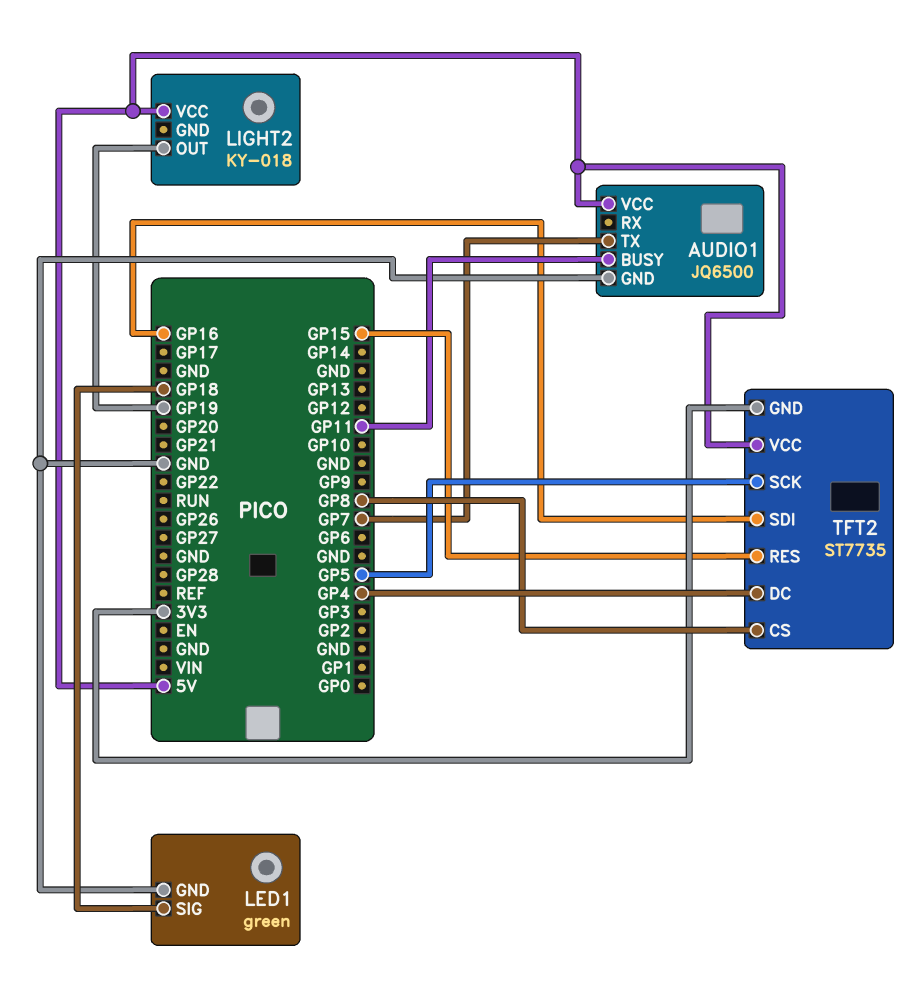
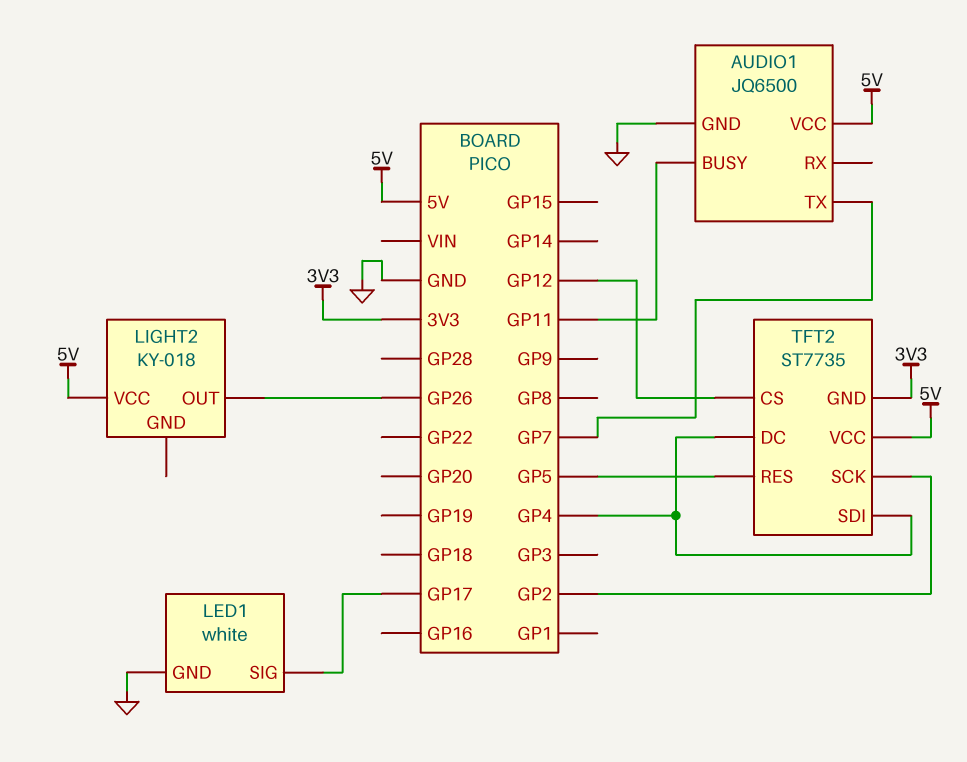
LED1: green -> white
LED1 pin SIG: GP18 -> GP17
LIGHT2 pin OUT: GP19 -> GP26
TFT2 pin CS: GP8 -> GP12
TFT2 pin RES: GP15 -> GP5
TFT2 pin SCK: GP5 -> GP2
TFT2 pin SDI: GP16 -> GP4

